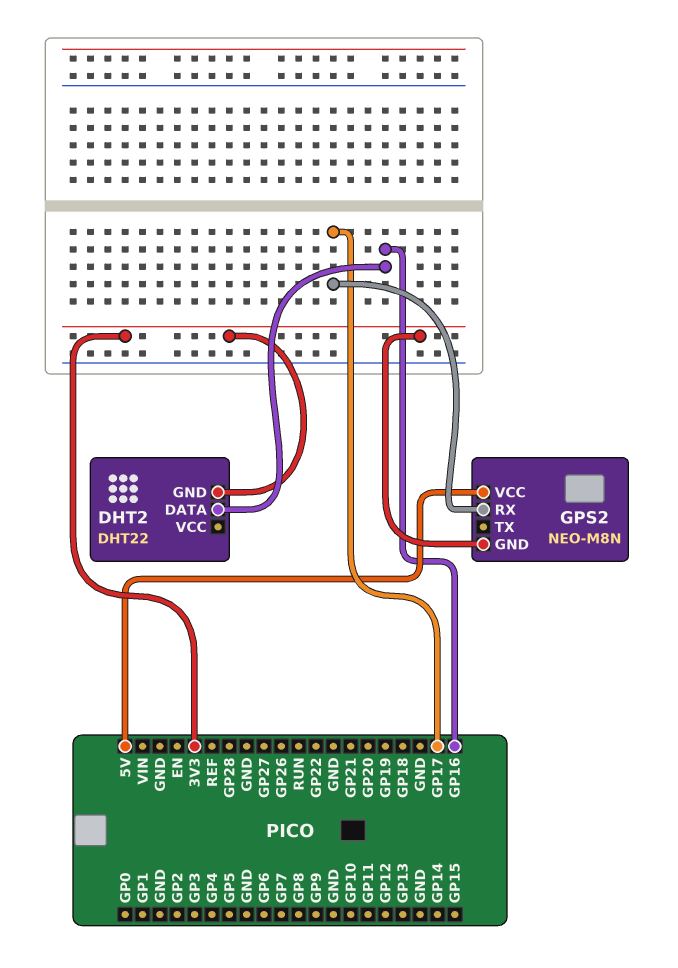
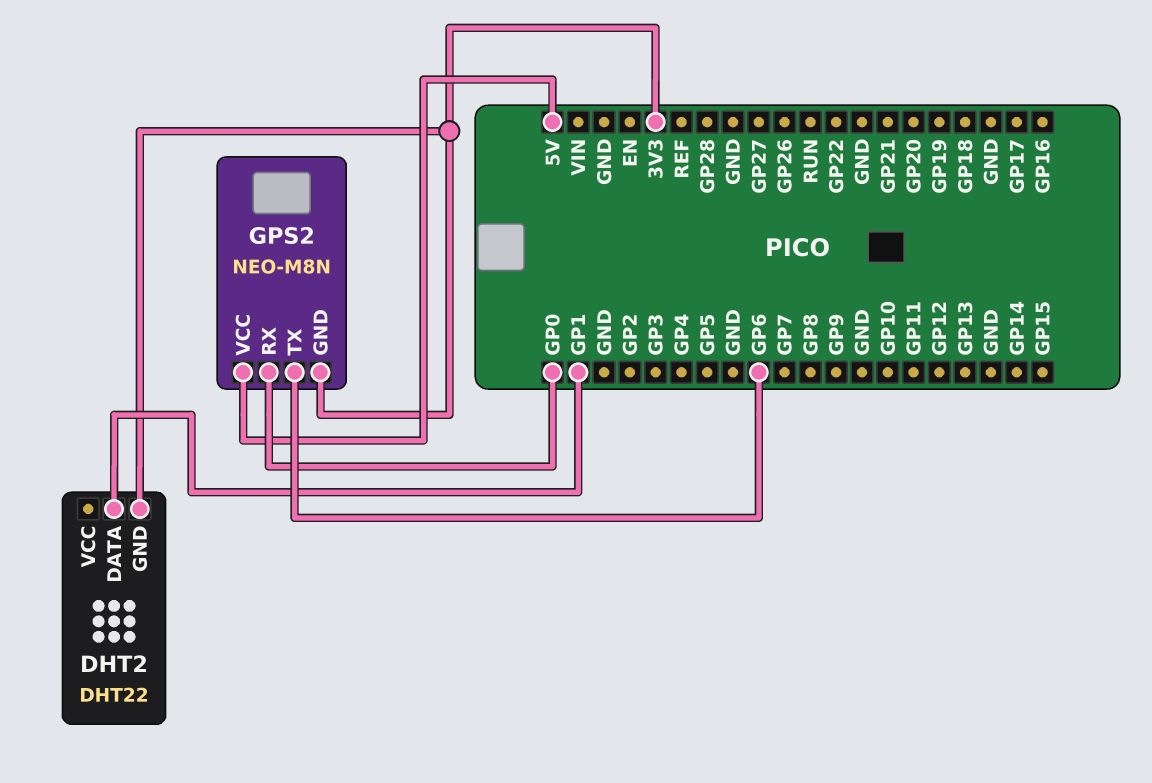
DHT2 pin DATA: GP16 -> GP1
GPS2 pin RX: GP17 -> GP0
GPS2 pin TX: none -> GP6

